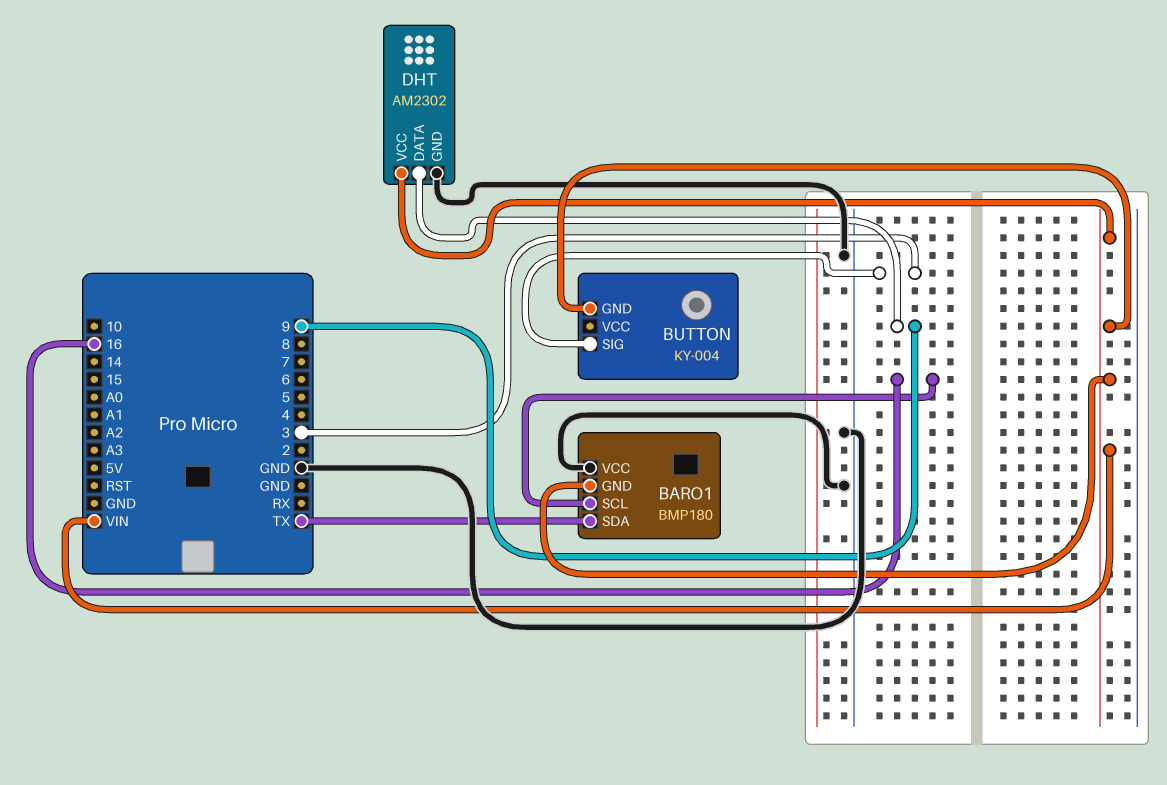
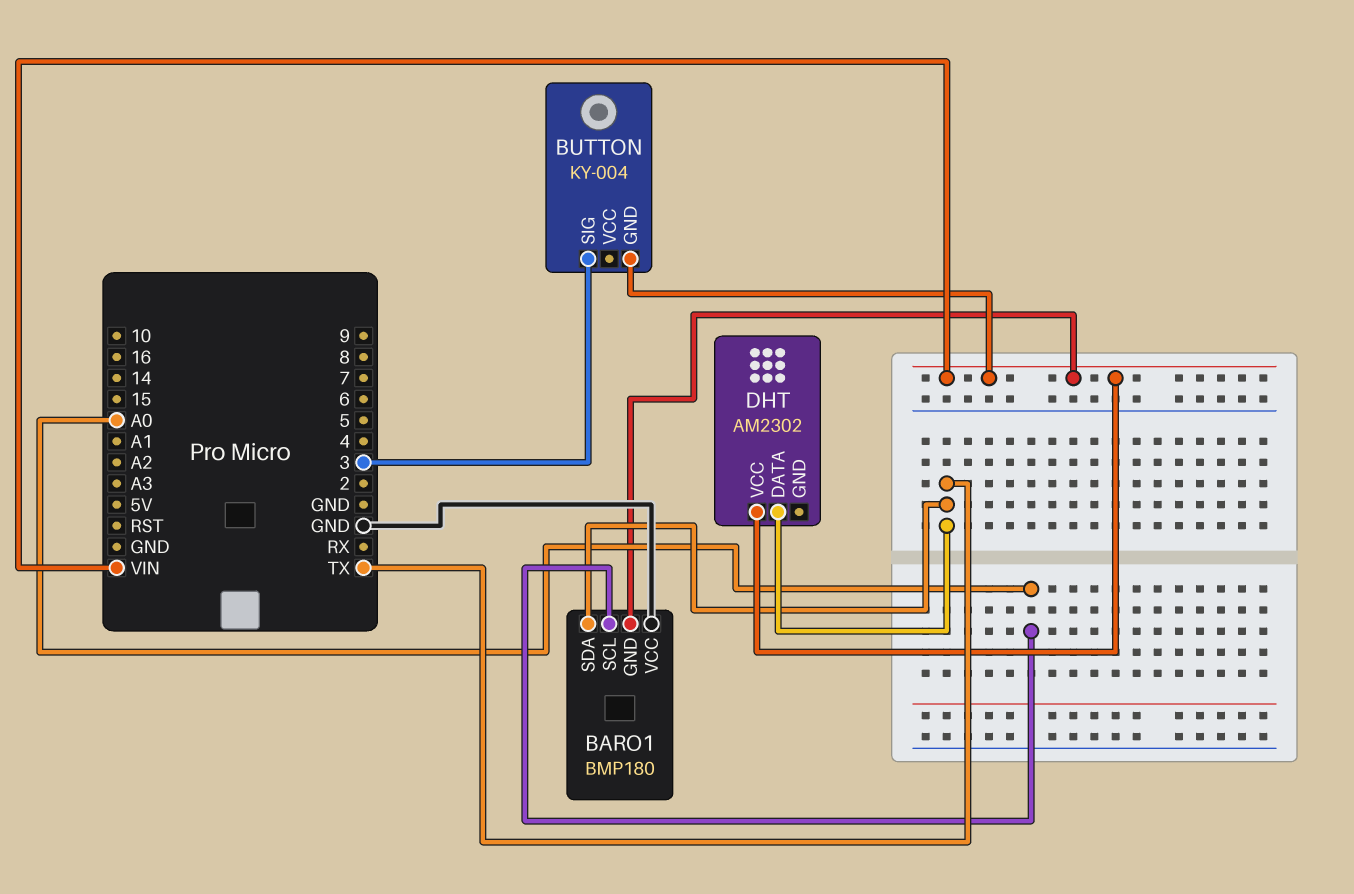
BARO1 pin SCL: 16 -> A0
DHT pin DATA: 9 -> TX
DHT pin GND: GND -> none

